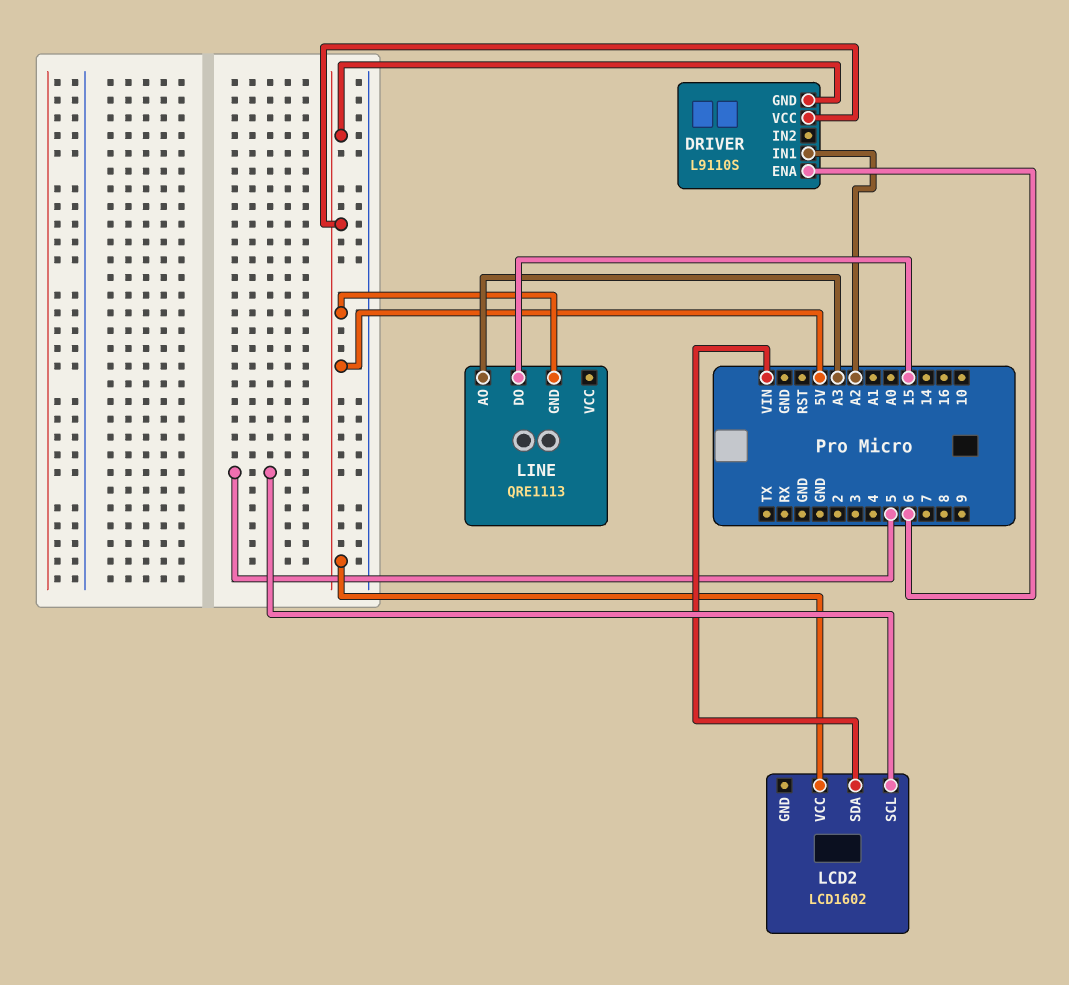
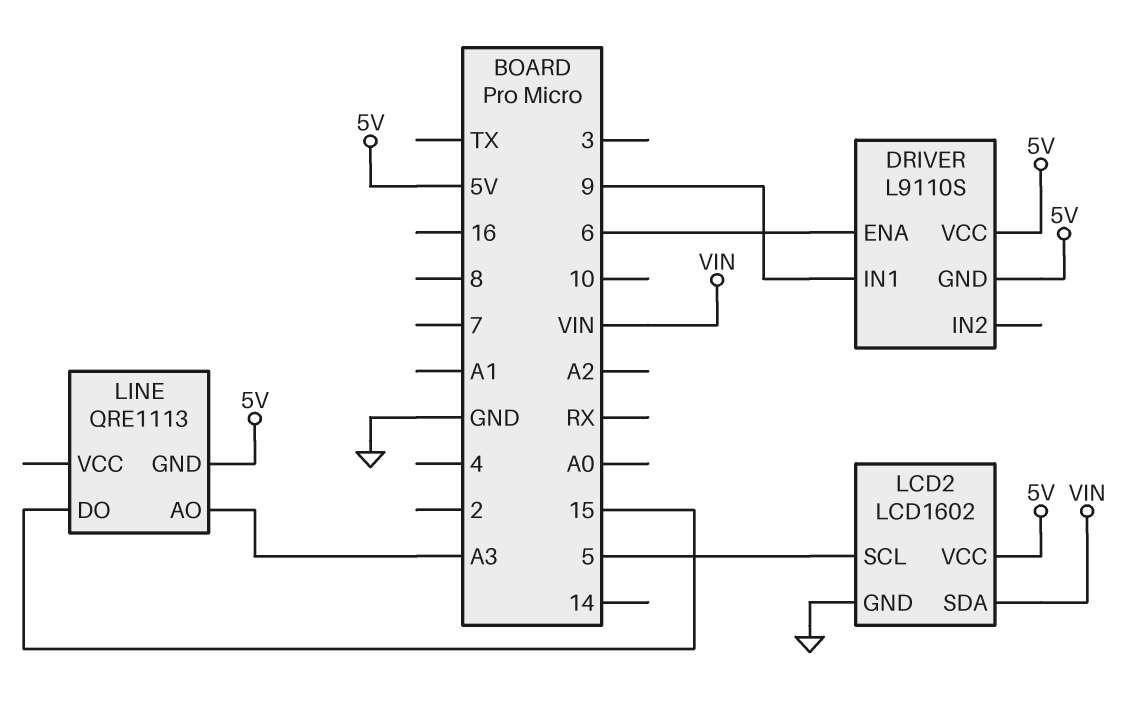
DRIVER pin IN1: A2 -> 9
LCD2 pin GND: none -> GND

